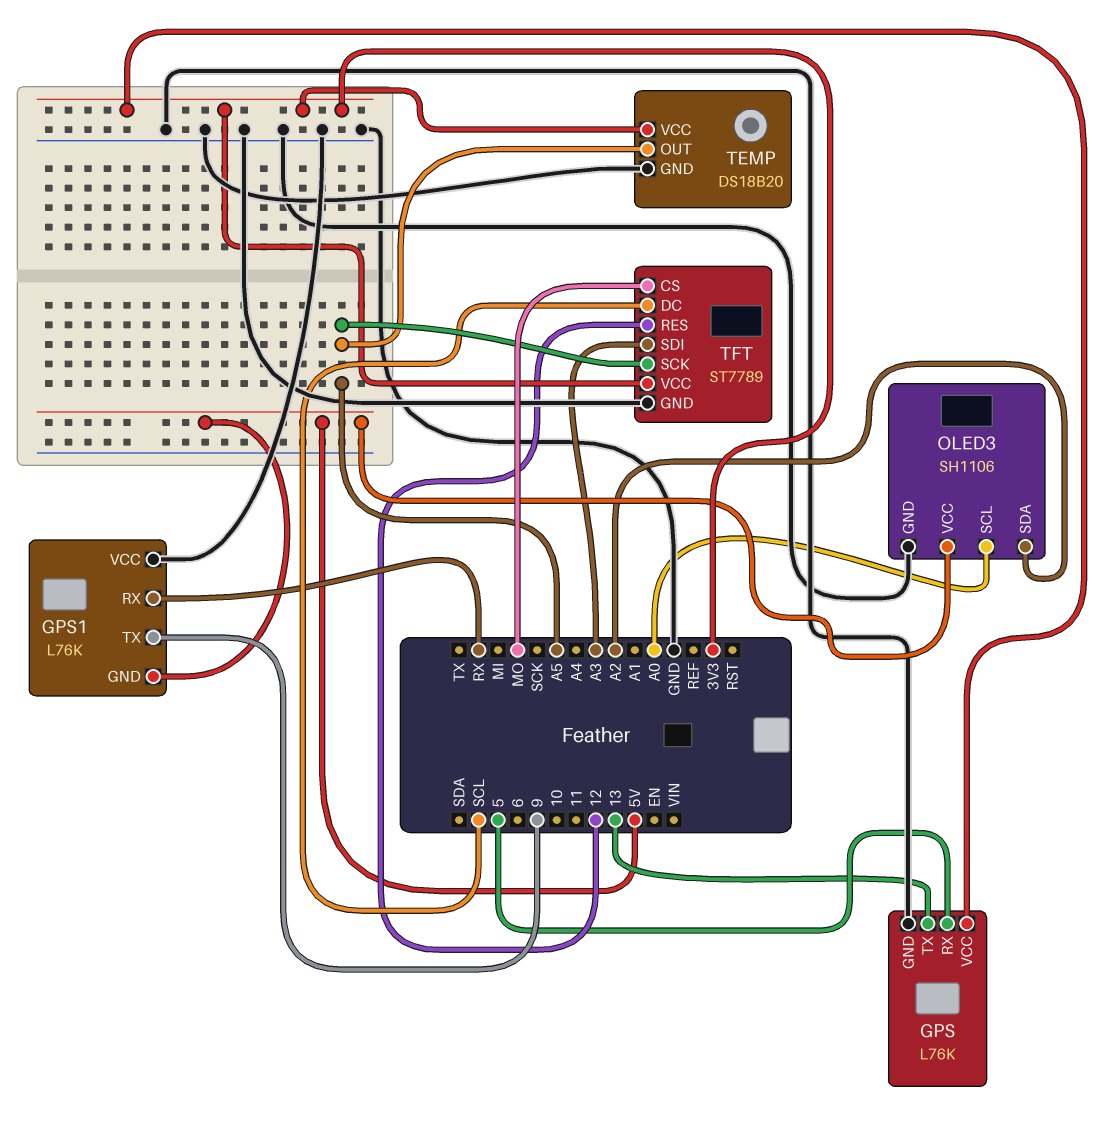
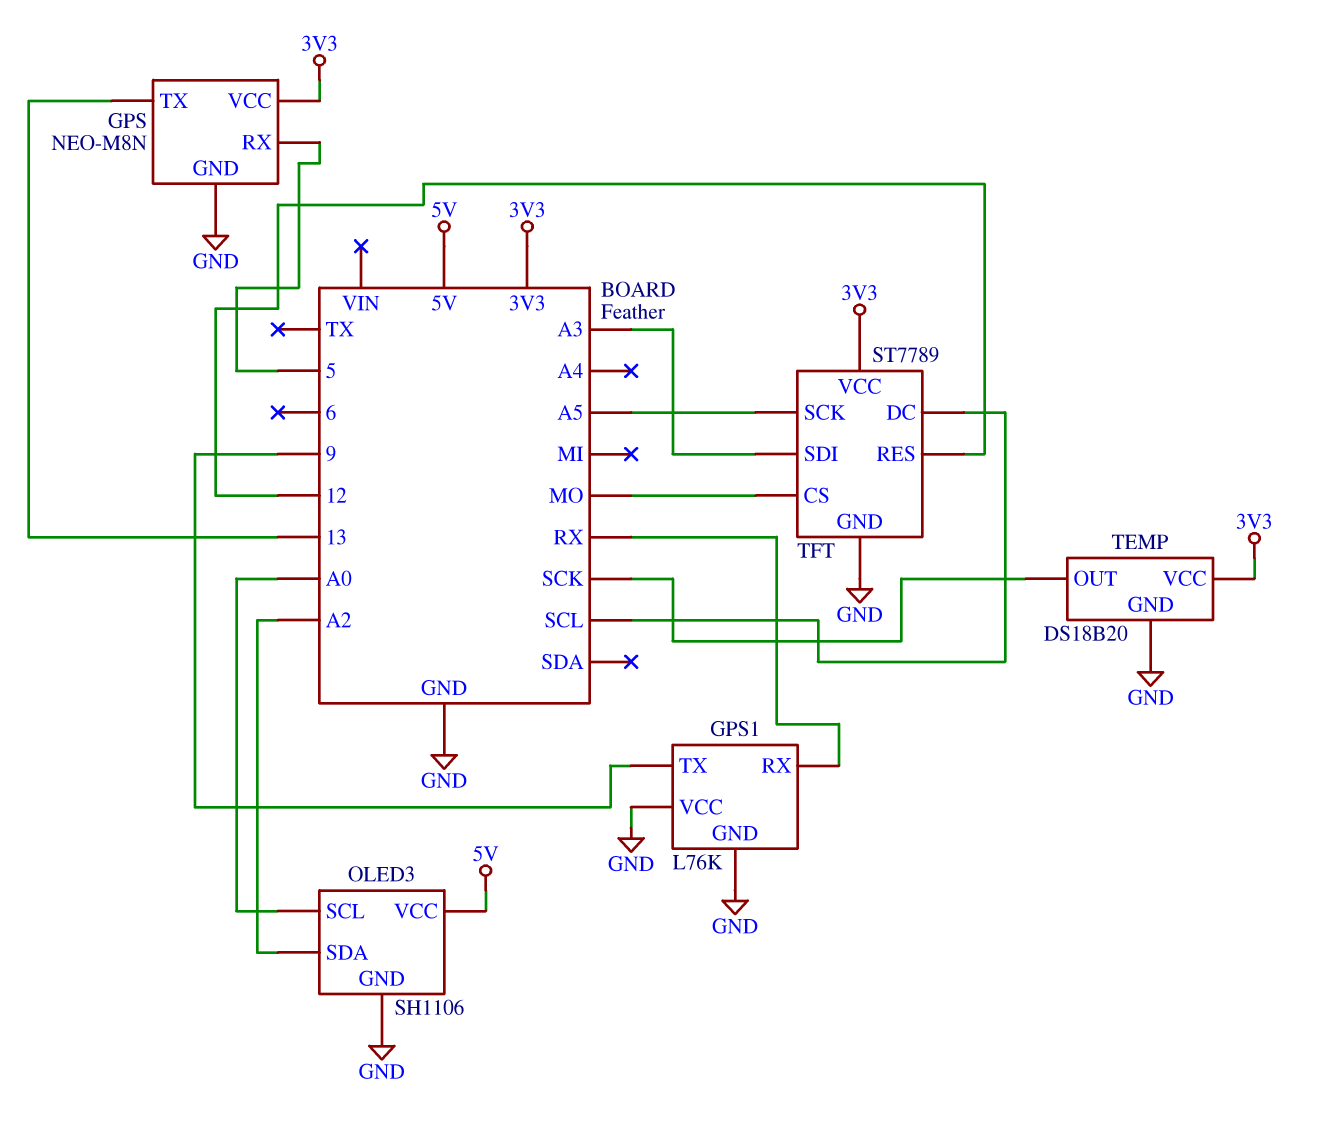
GPS: L76K -> NEO-M8N
GPS1 pin GND: 5V -> GND
TEMP pin OUT: A5 -> SCK

